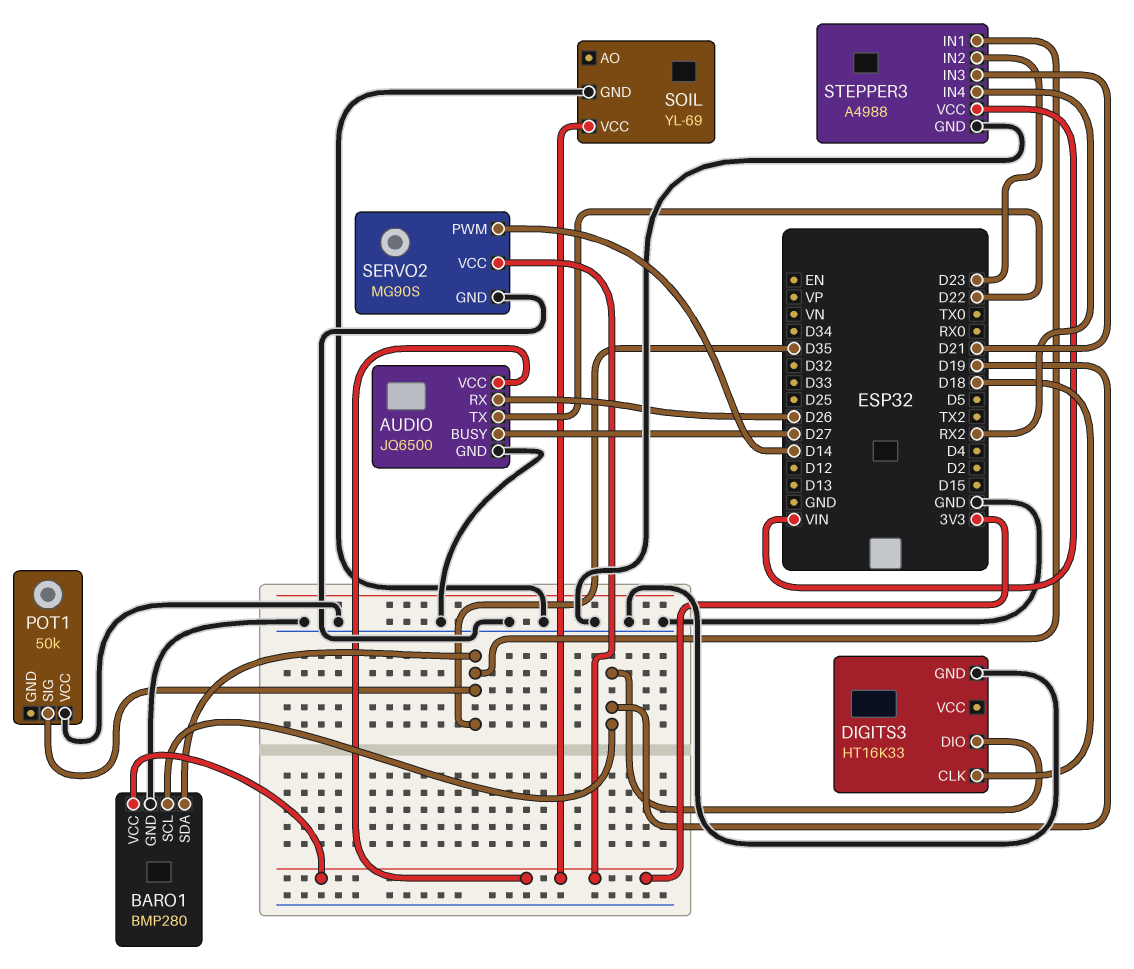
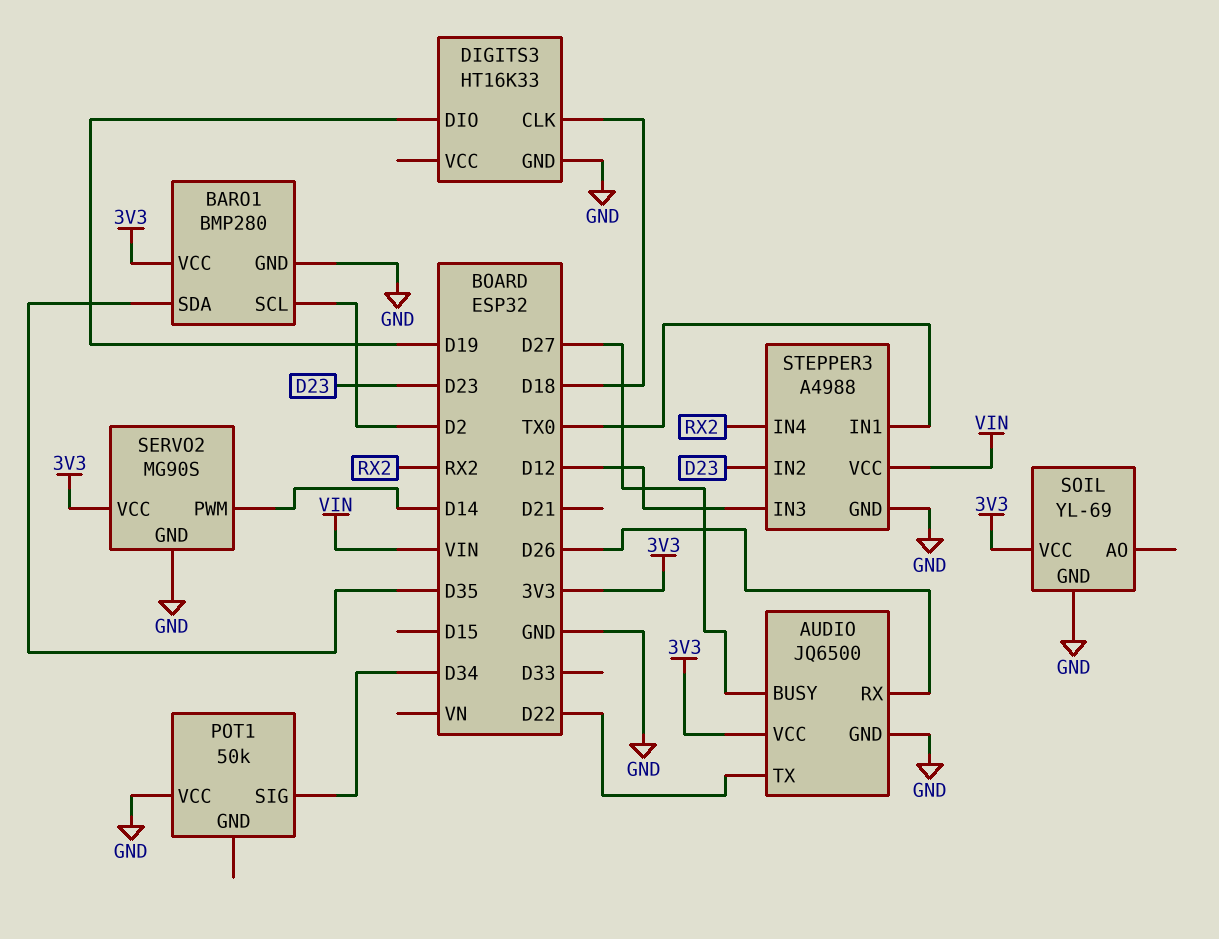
BARO1 pin SCL: D19 -> D2
POT1 pin SIG: D35 -> D34
STEPPER3 pin IN1: D35 -> TX0
STEPPER3 pin IN3: D21 -> D12

